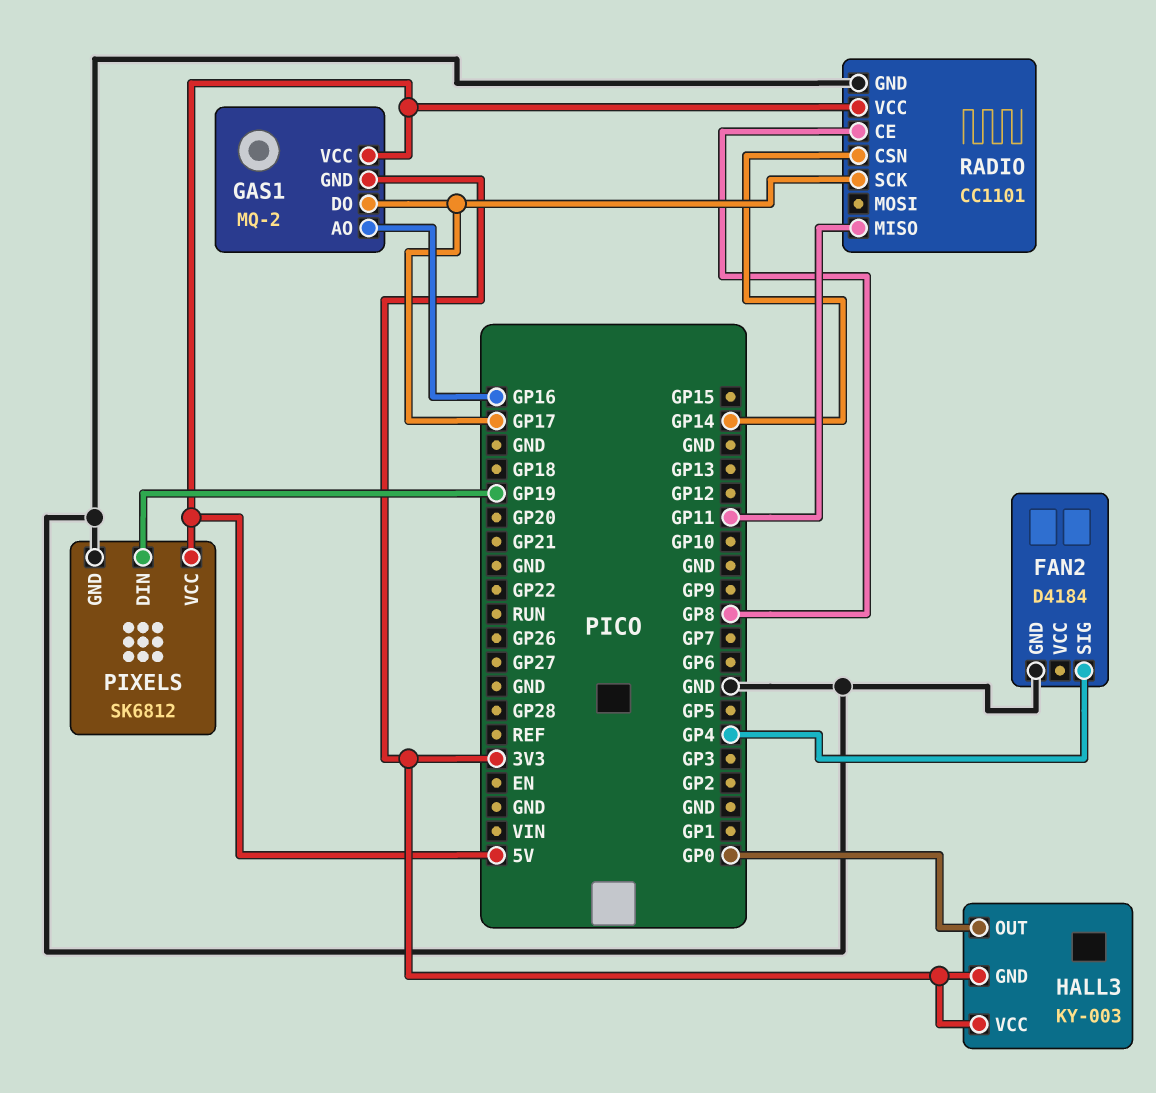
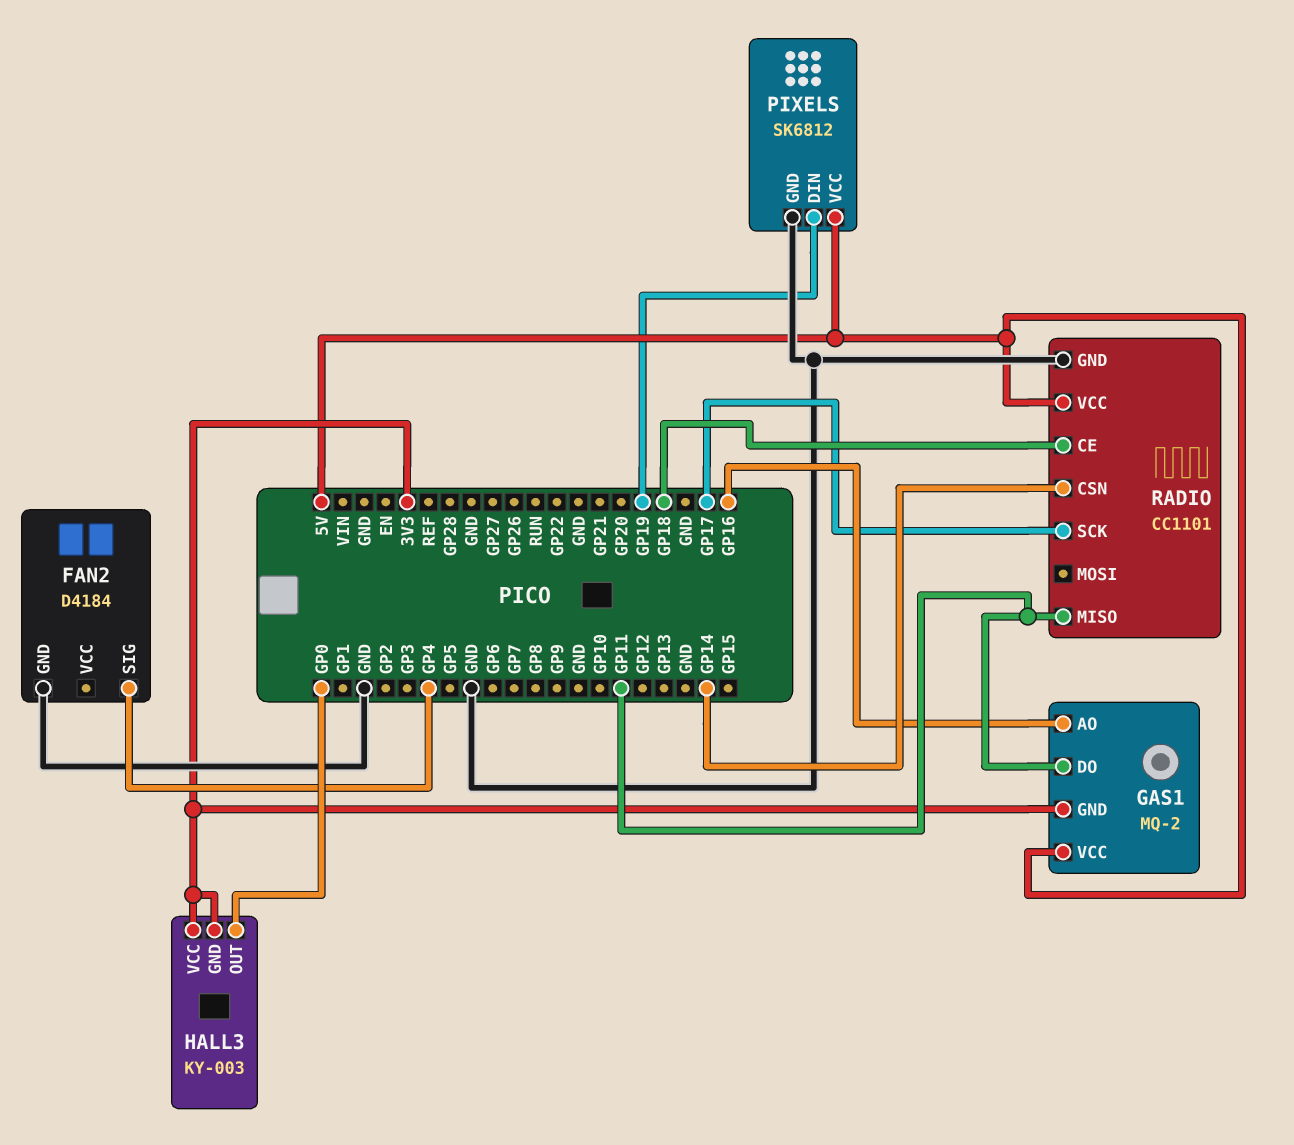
GAS1 pin DO: GP17 -> GP11
RADIO pin CE: GP8 -> GP18

